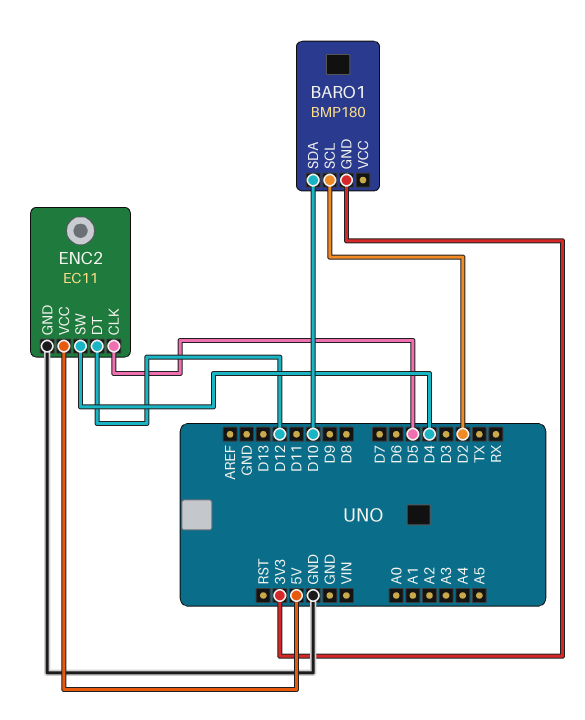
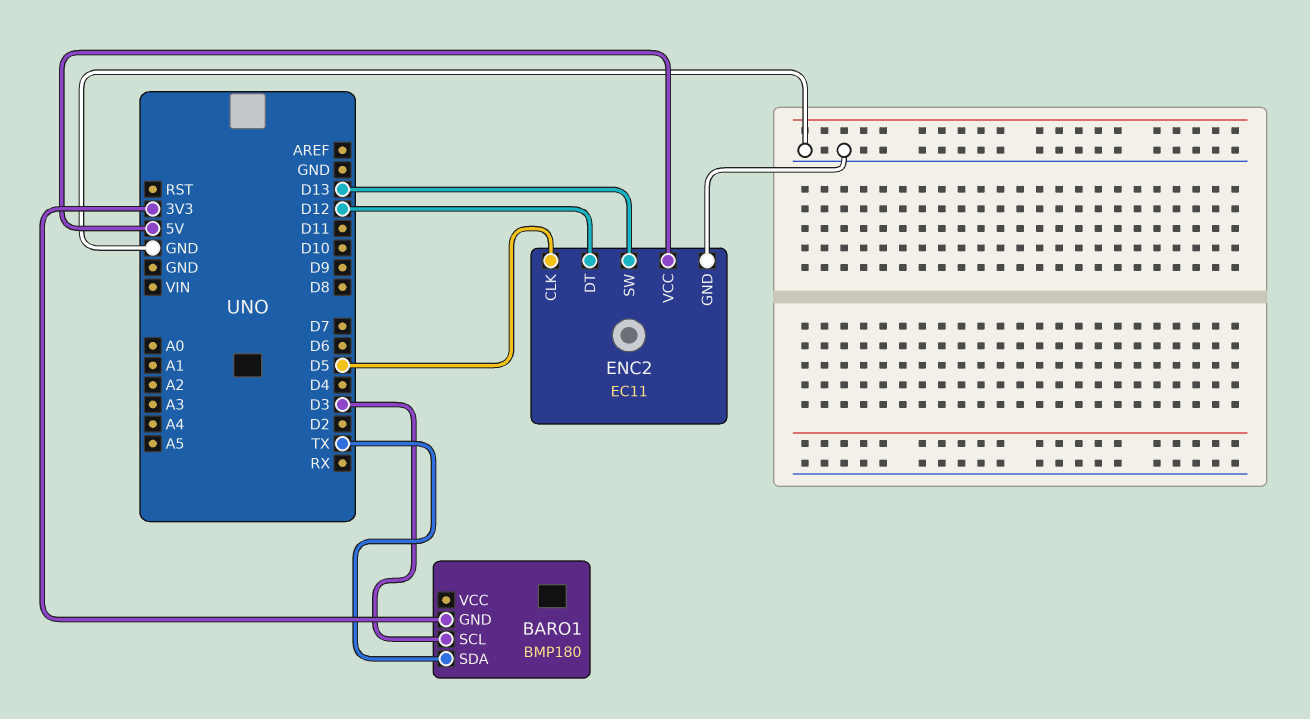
BARO1 pin SCL: D2 -> D3
BARO1 pin SDA: D10 -> TX
ENC2 pin SW: D4 -> D13

